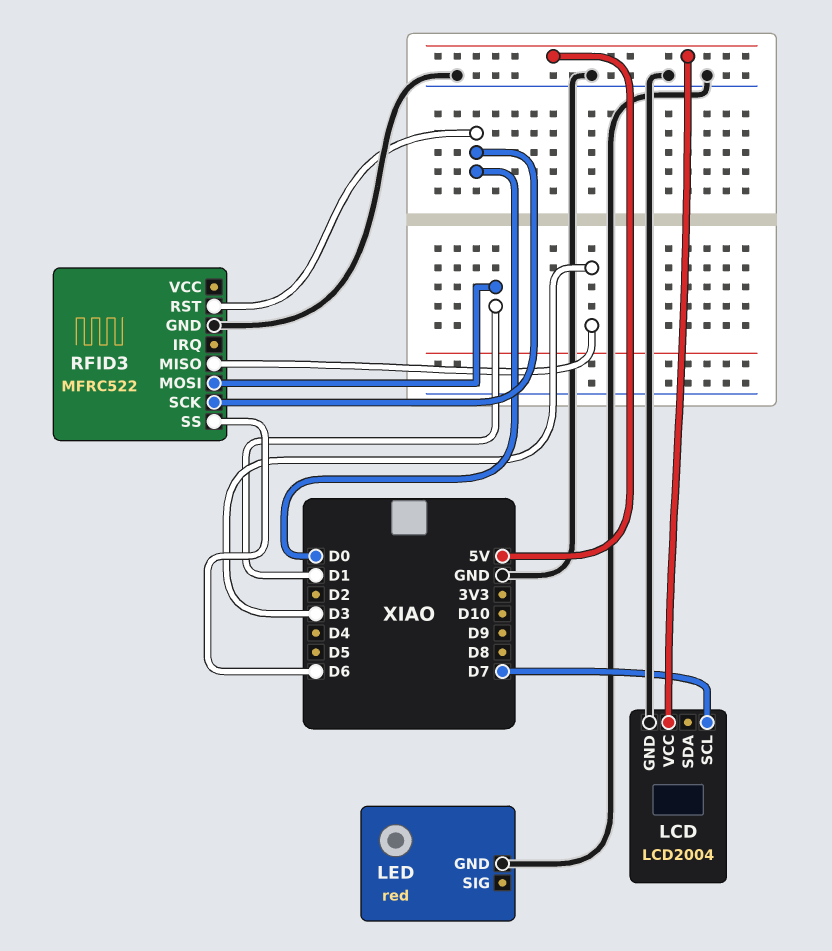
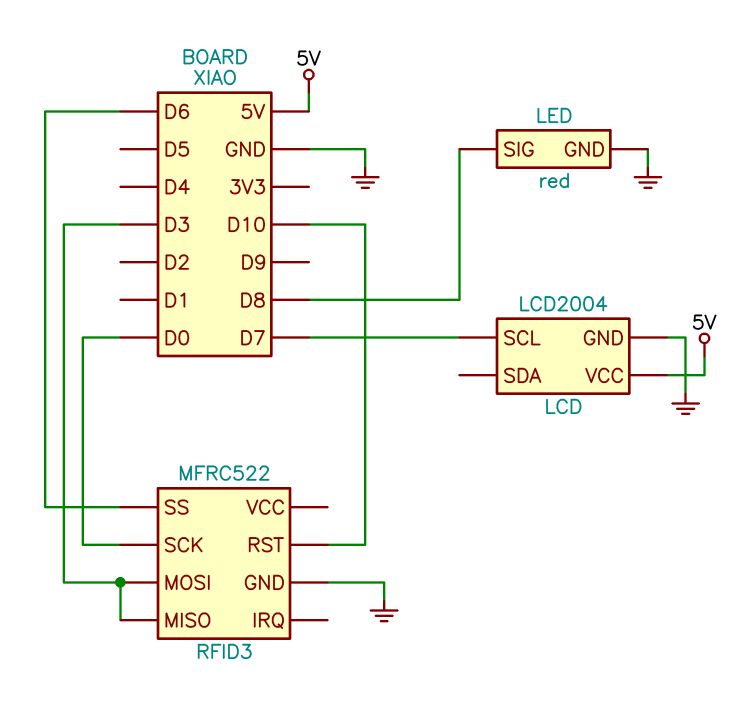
LED pin SIG: none -> D8
RFID3 pin MOSI: D1 -> D3
RFID3 pin RST: D0 -> D10

